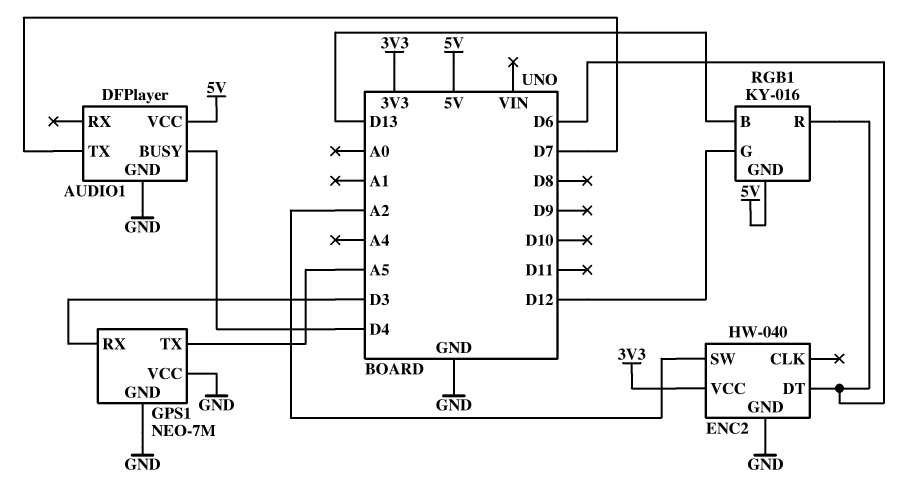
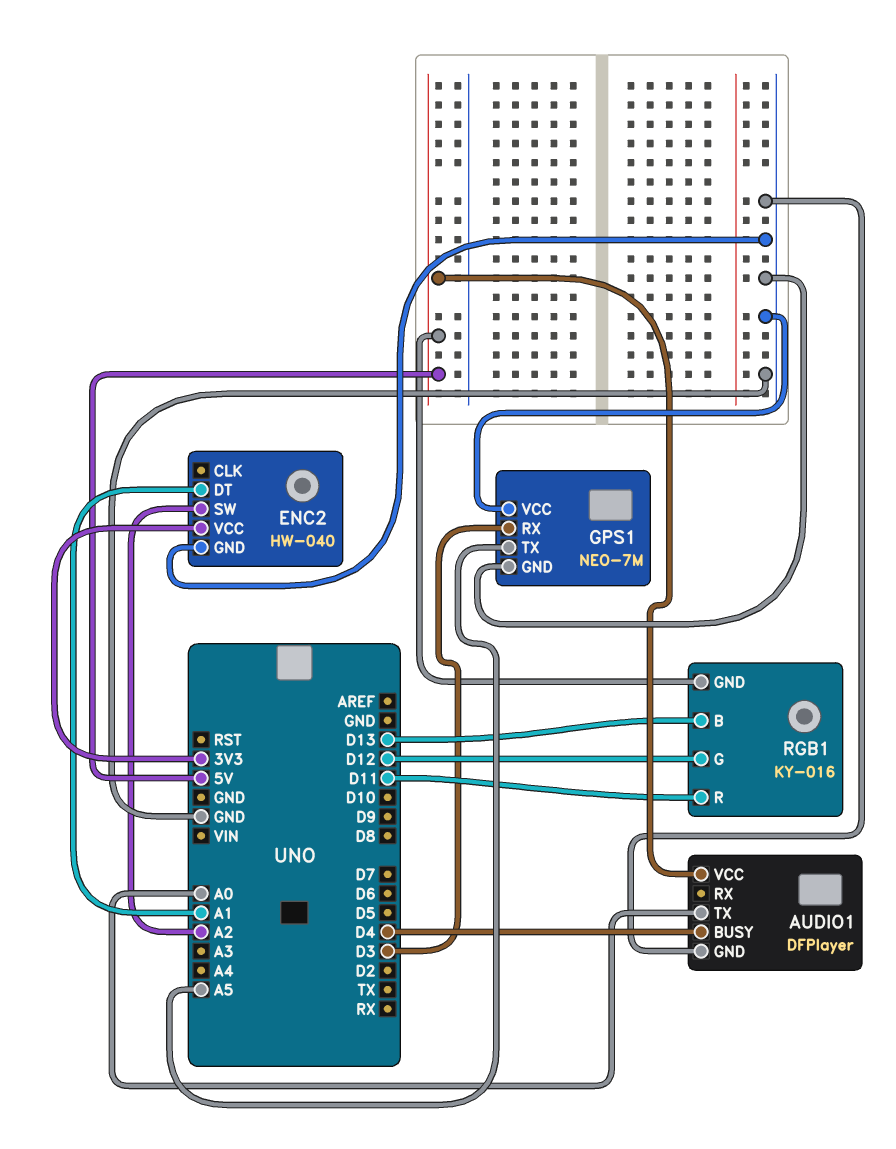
AUDIO1 pin TX: D7 -> A0
ENC2 pin DT: D6 -> A1
RGB1 pin R: D6 -> D11

